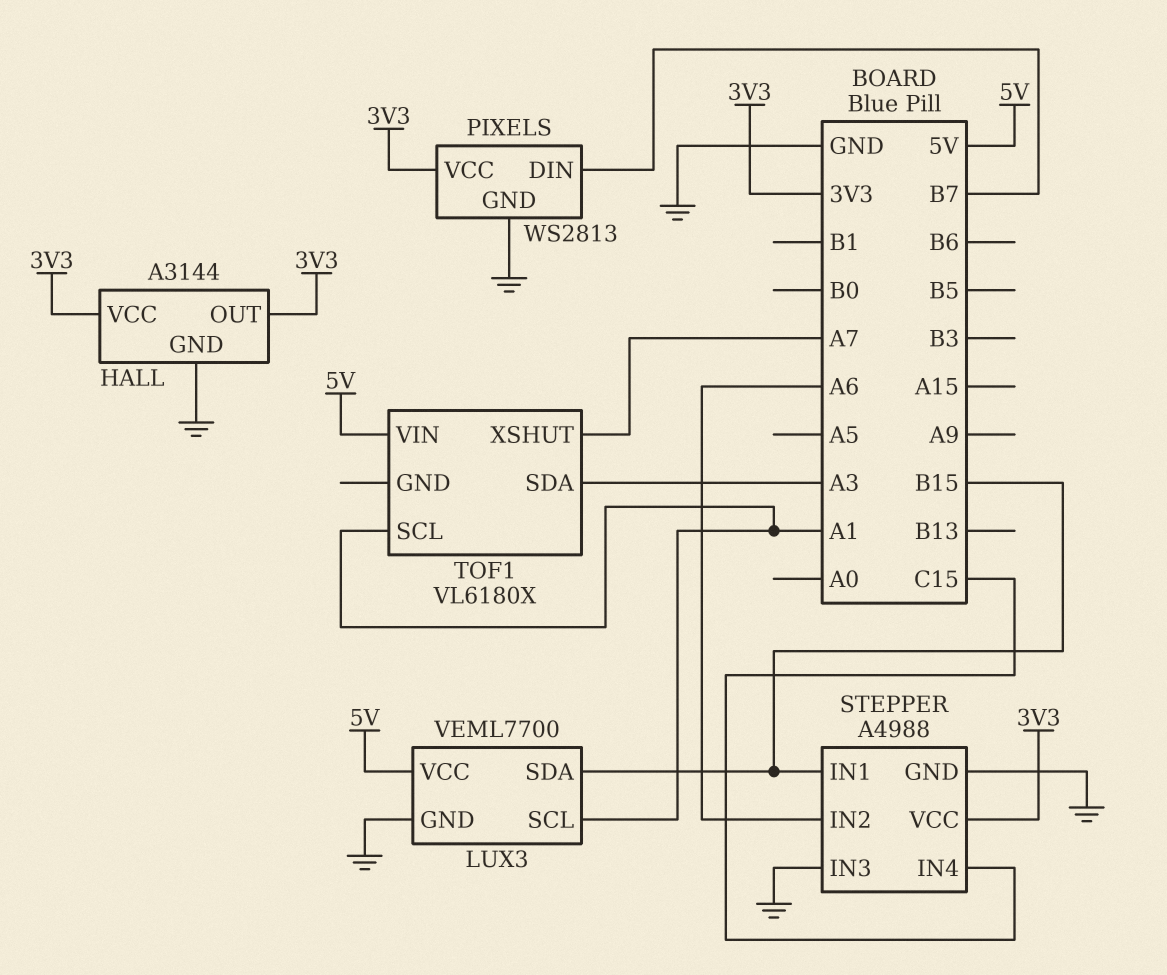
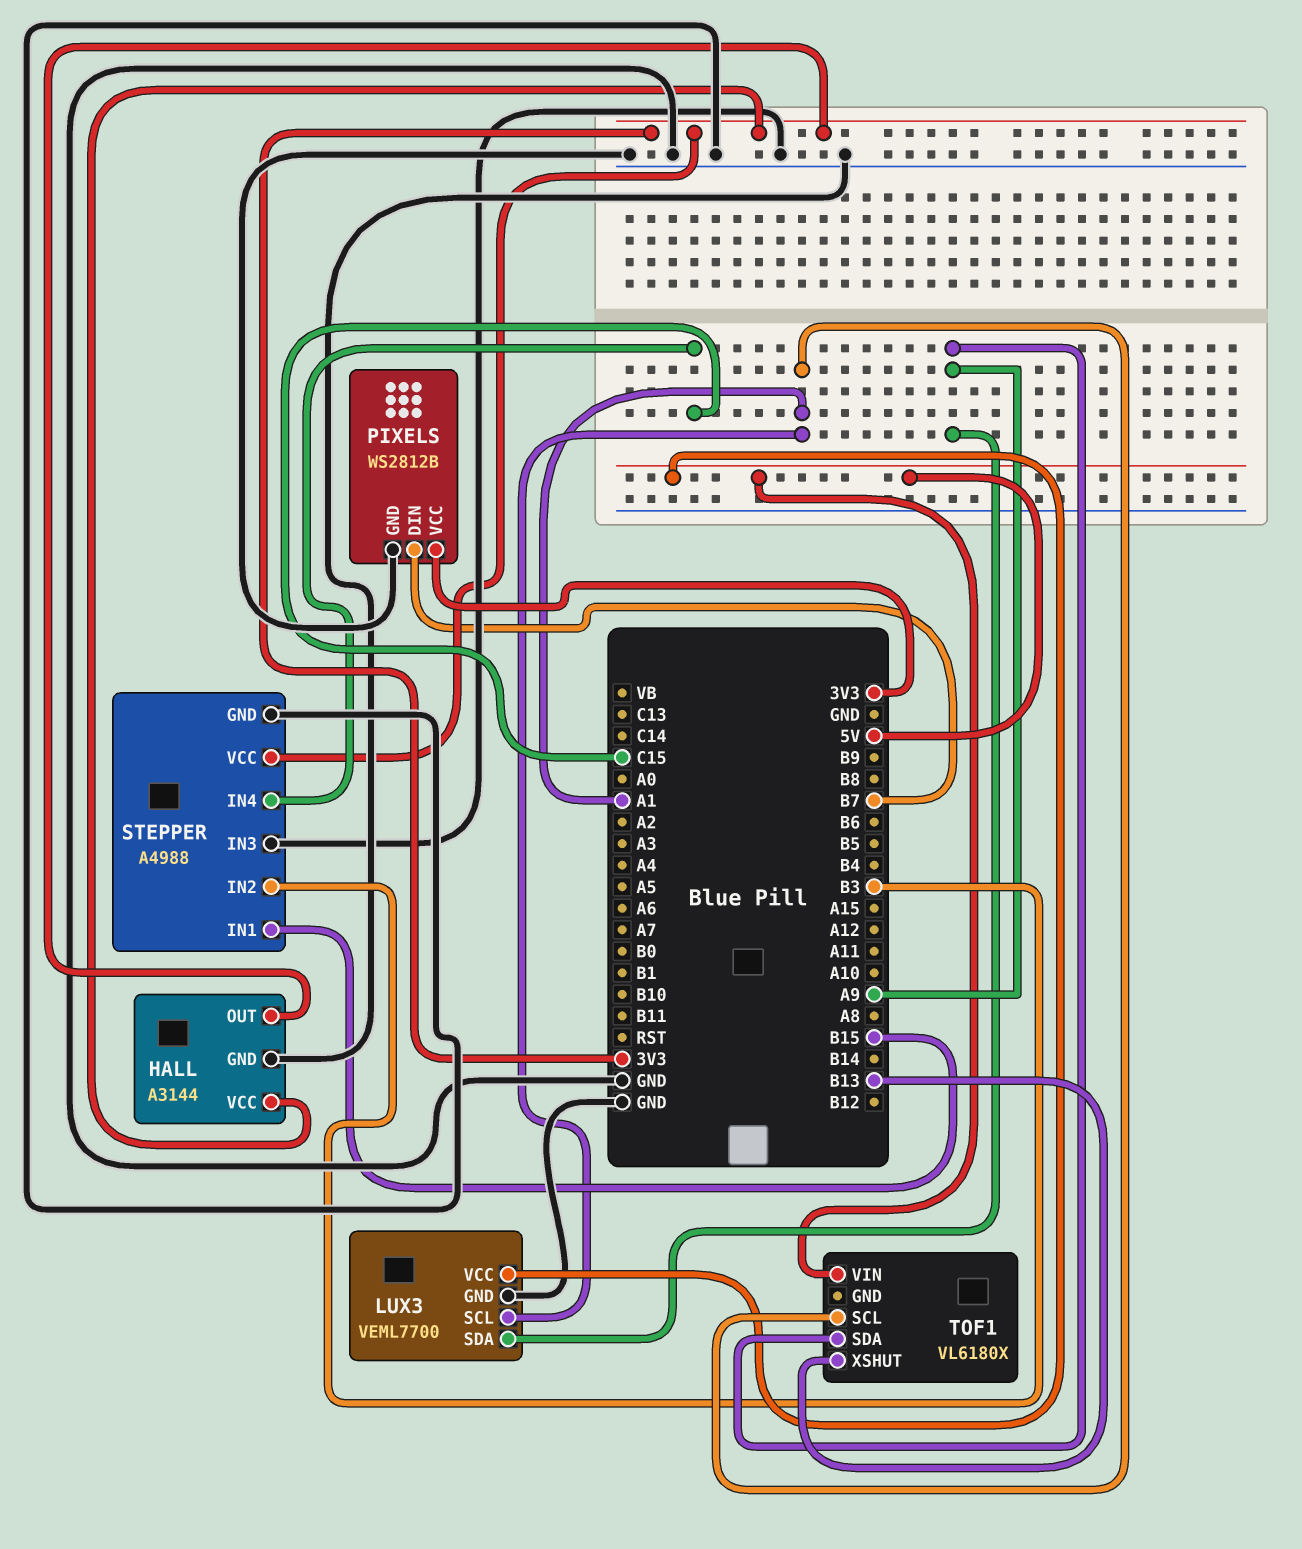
LUX3 pin SDA: B15 -> A9
PIXELS: WS2813 -> WS2812B
STEPPER pin IN2: A6 -> B3
TOF1 pin SDA: A3 -> A9
TOF1 pin XSHUT: A7 -> B13

